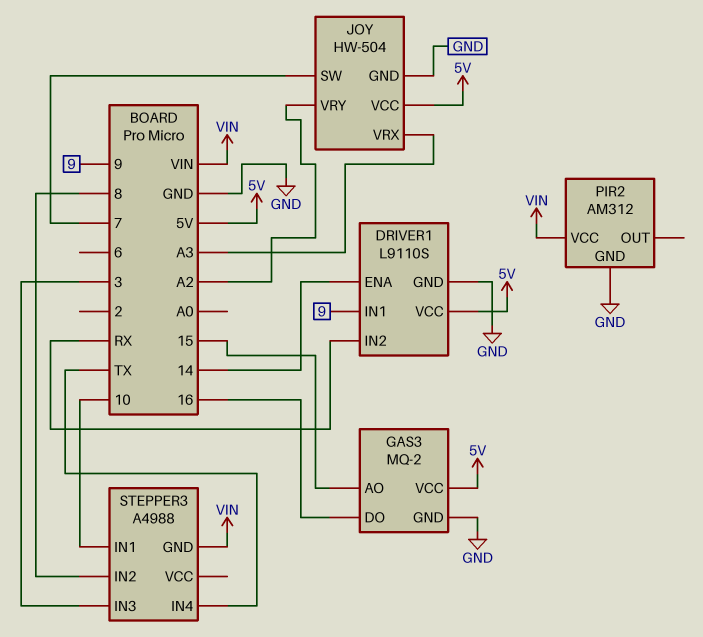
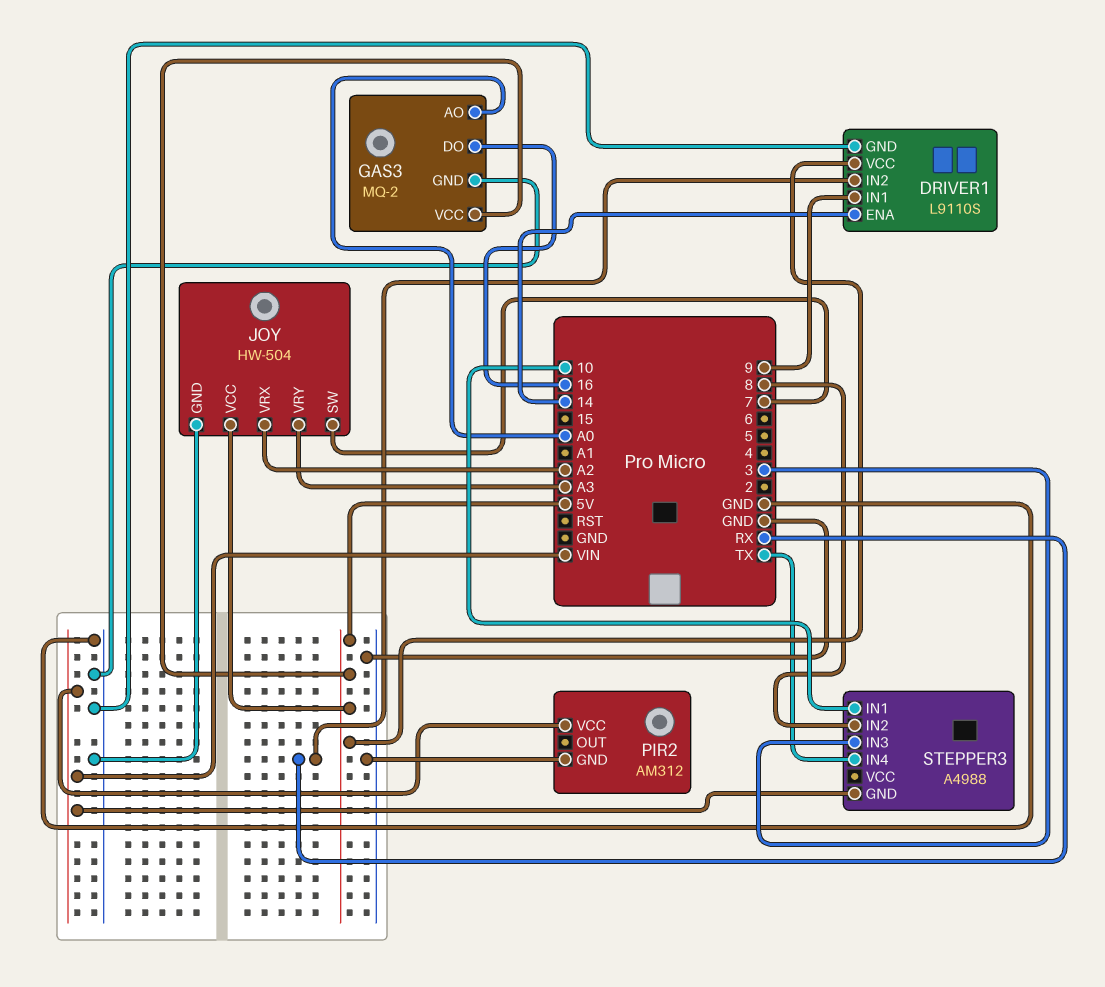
GAS3 pin AO: 15 -> A0
JOY pin VRX: A3 -> A2
JOY pin VRY: A2 -> A3

